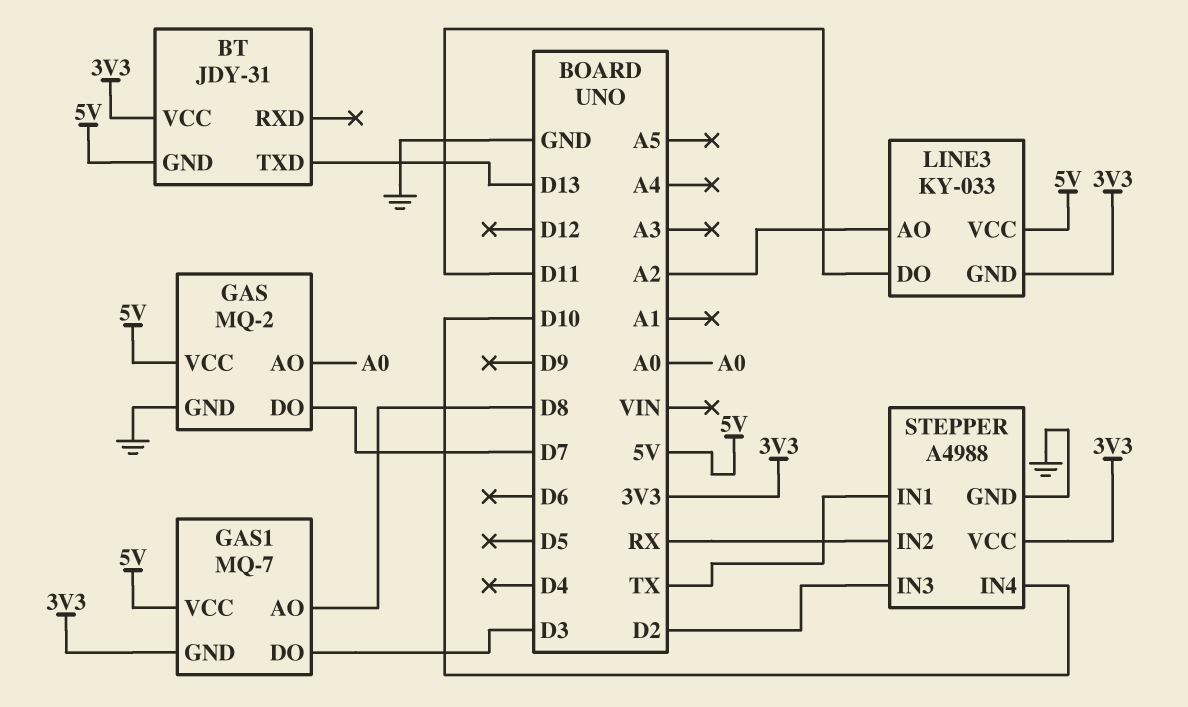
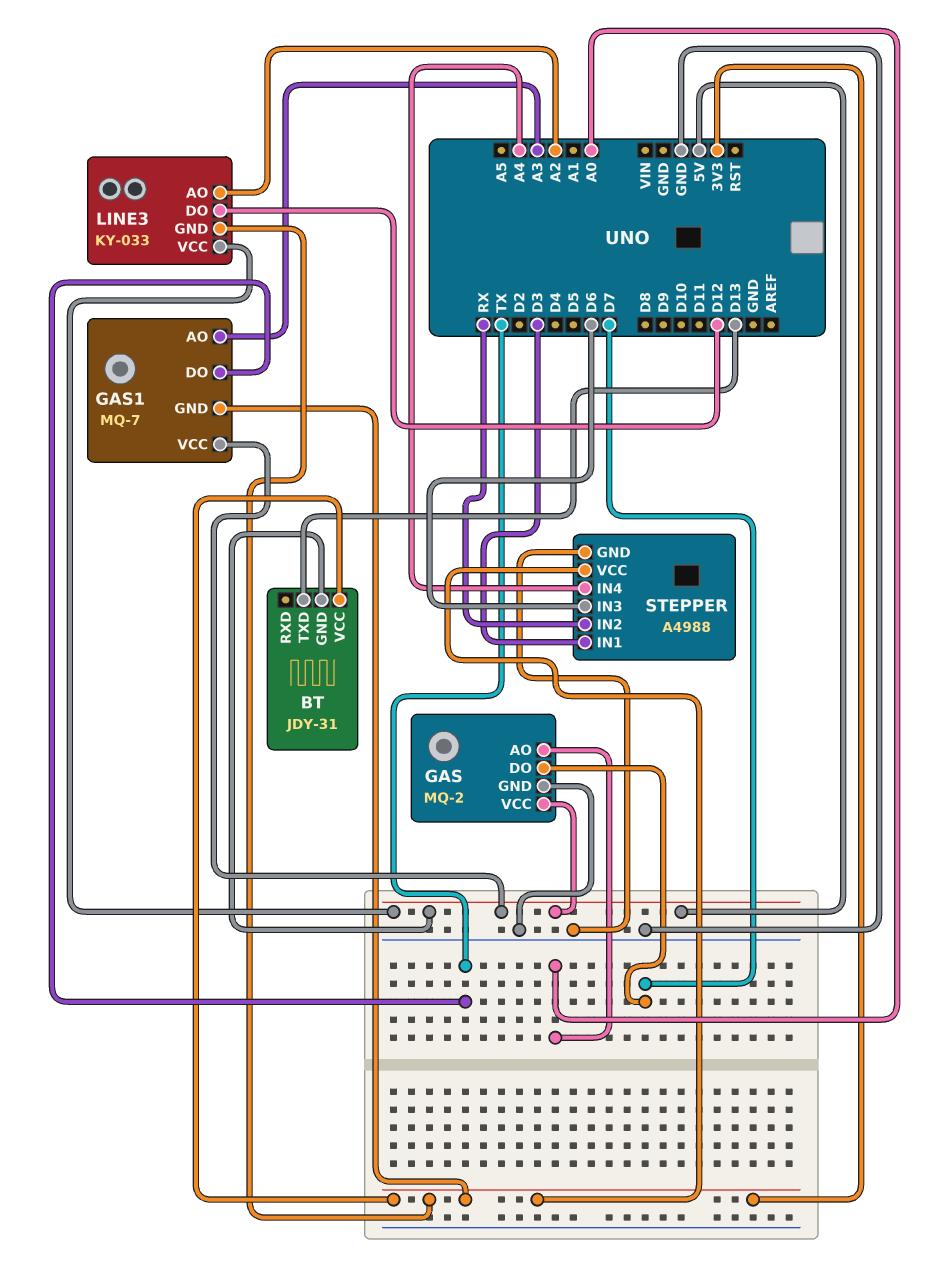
GAS1 pin AO: D8 -> A3
GAS1 pin DO: D3 -> TX
LINE3 pin DO: D11 -> D12
STEPPER pin IN1: TX -> D3
STEPPER pin IN3: D2 -> D6
STEPPER pin IN4: D10 -> A4

